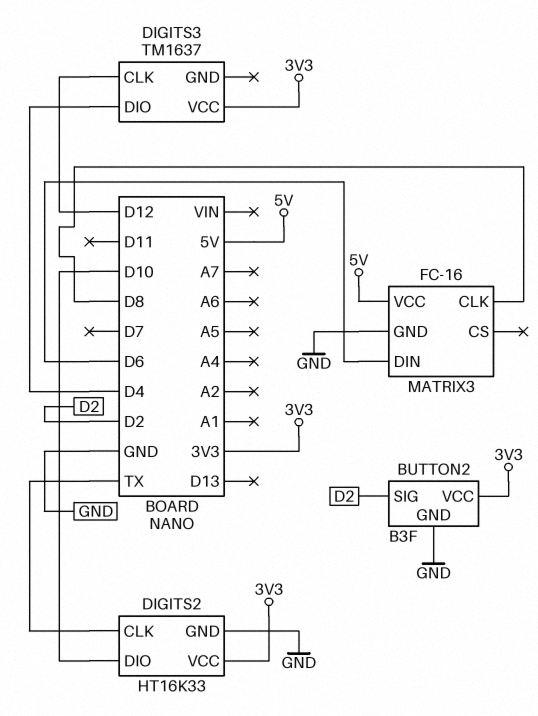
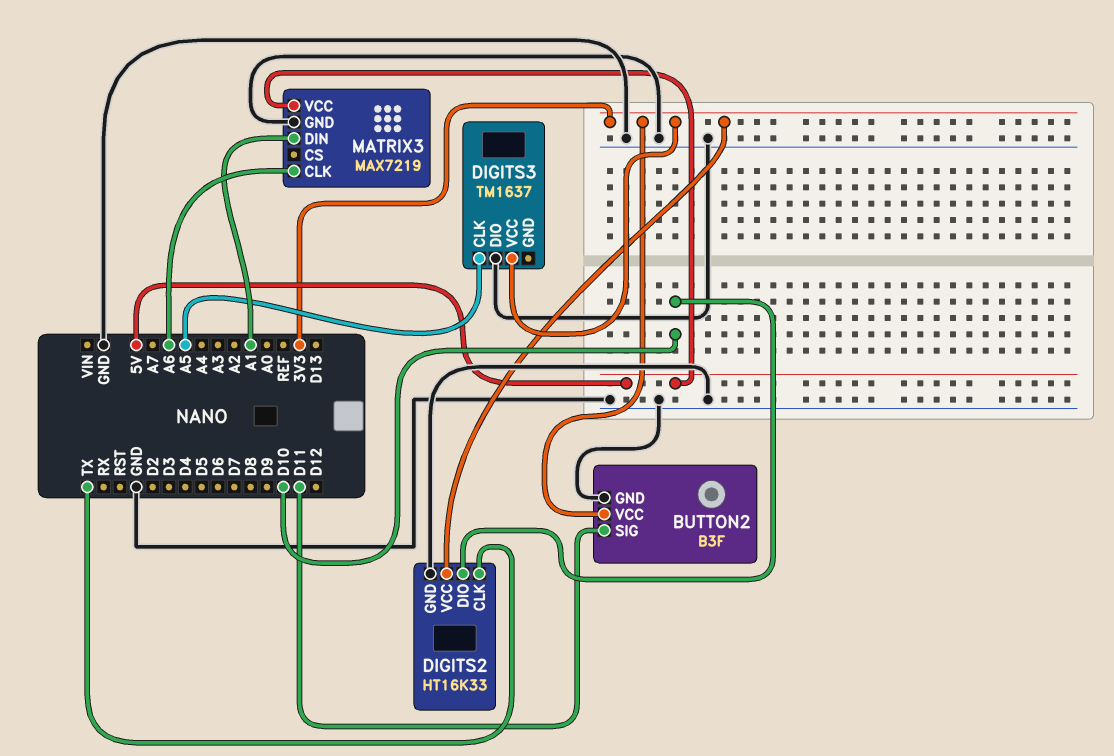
BUTTON2 pin SIG: D2 -> D11
DIGITS3 pin CLK: D12 -> A5
DIGITS3 pin DIO: D4 -> GND
MATRIX3: FC-16 -> MAX7219
MATRIX3 pin CLK: D8 -> A6
MATRIX3 pin DIN: D6 -> A1

